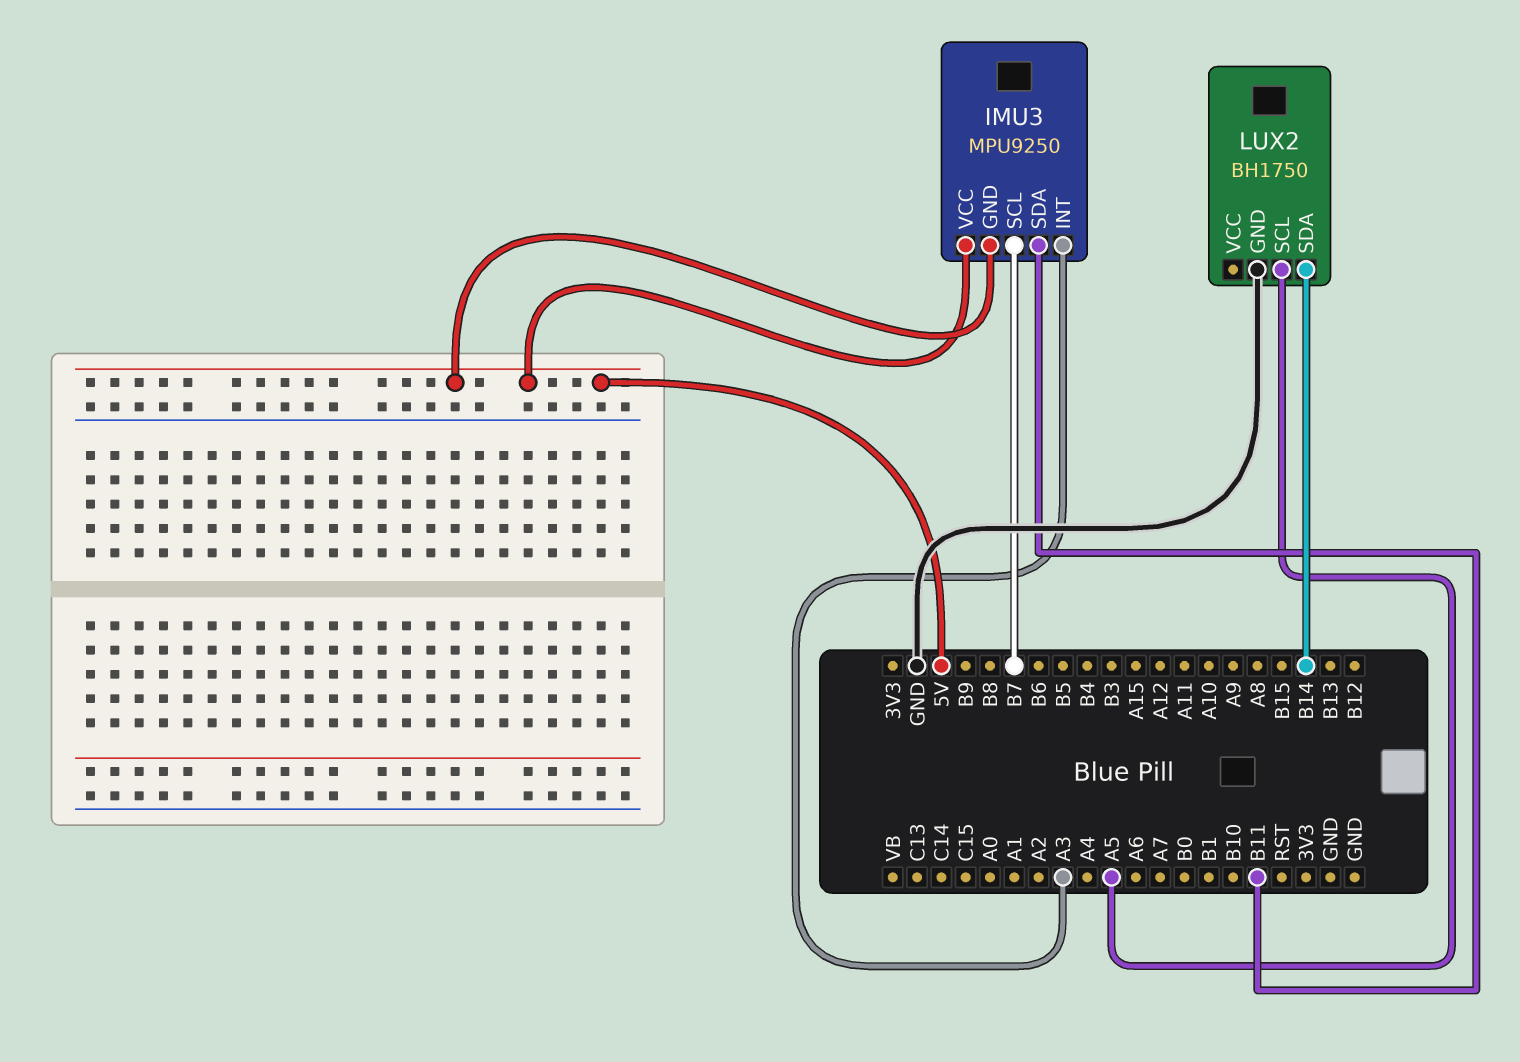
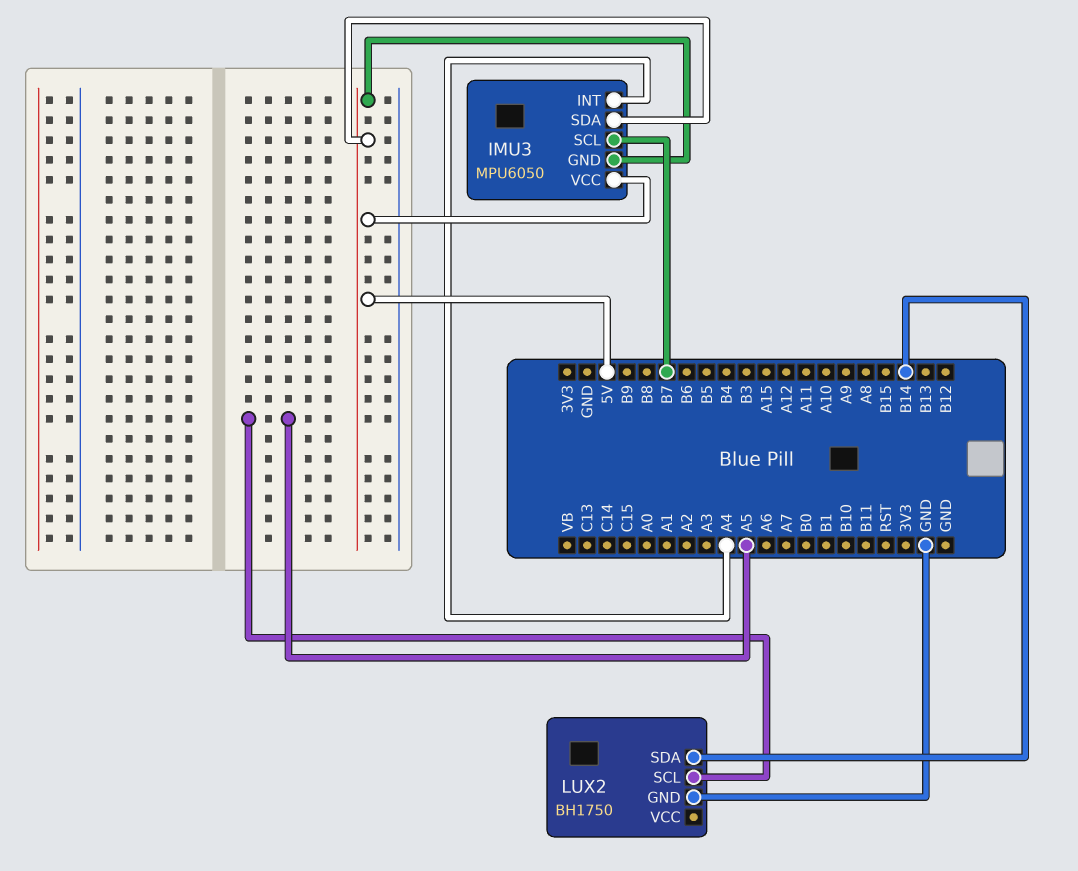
IMU3: MPU9250 -> MPU6050
IMU3 pin INT: A3 -> A4
IMU3 pin SDA: B11 -> 5V

